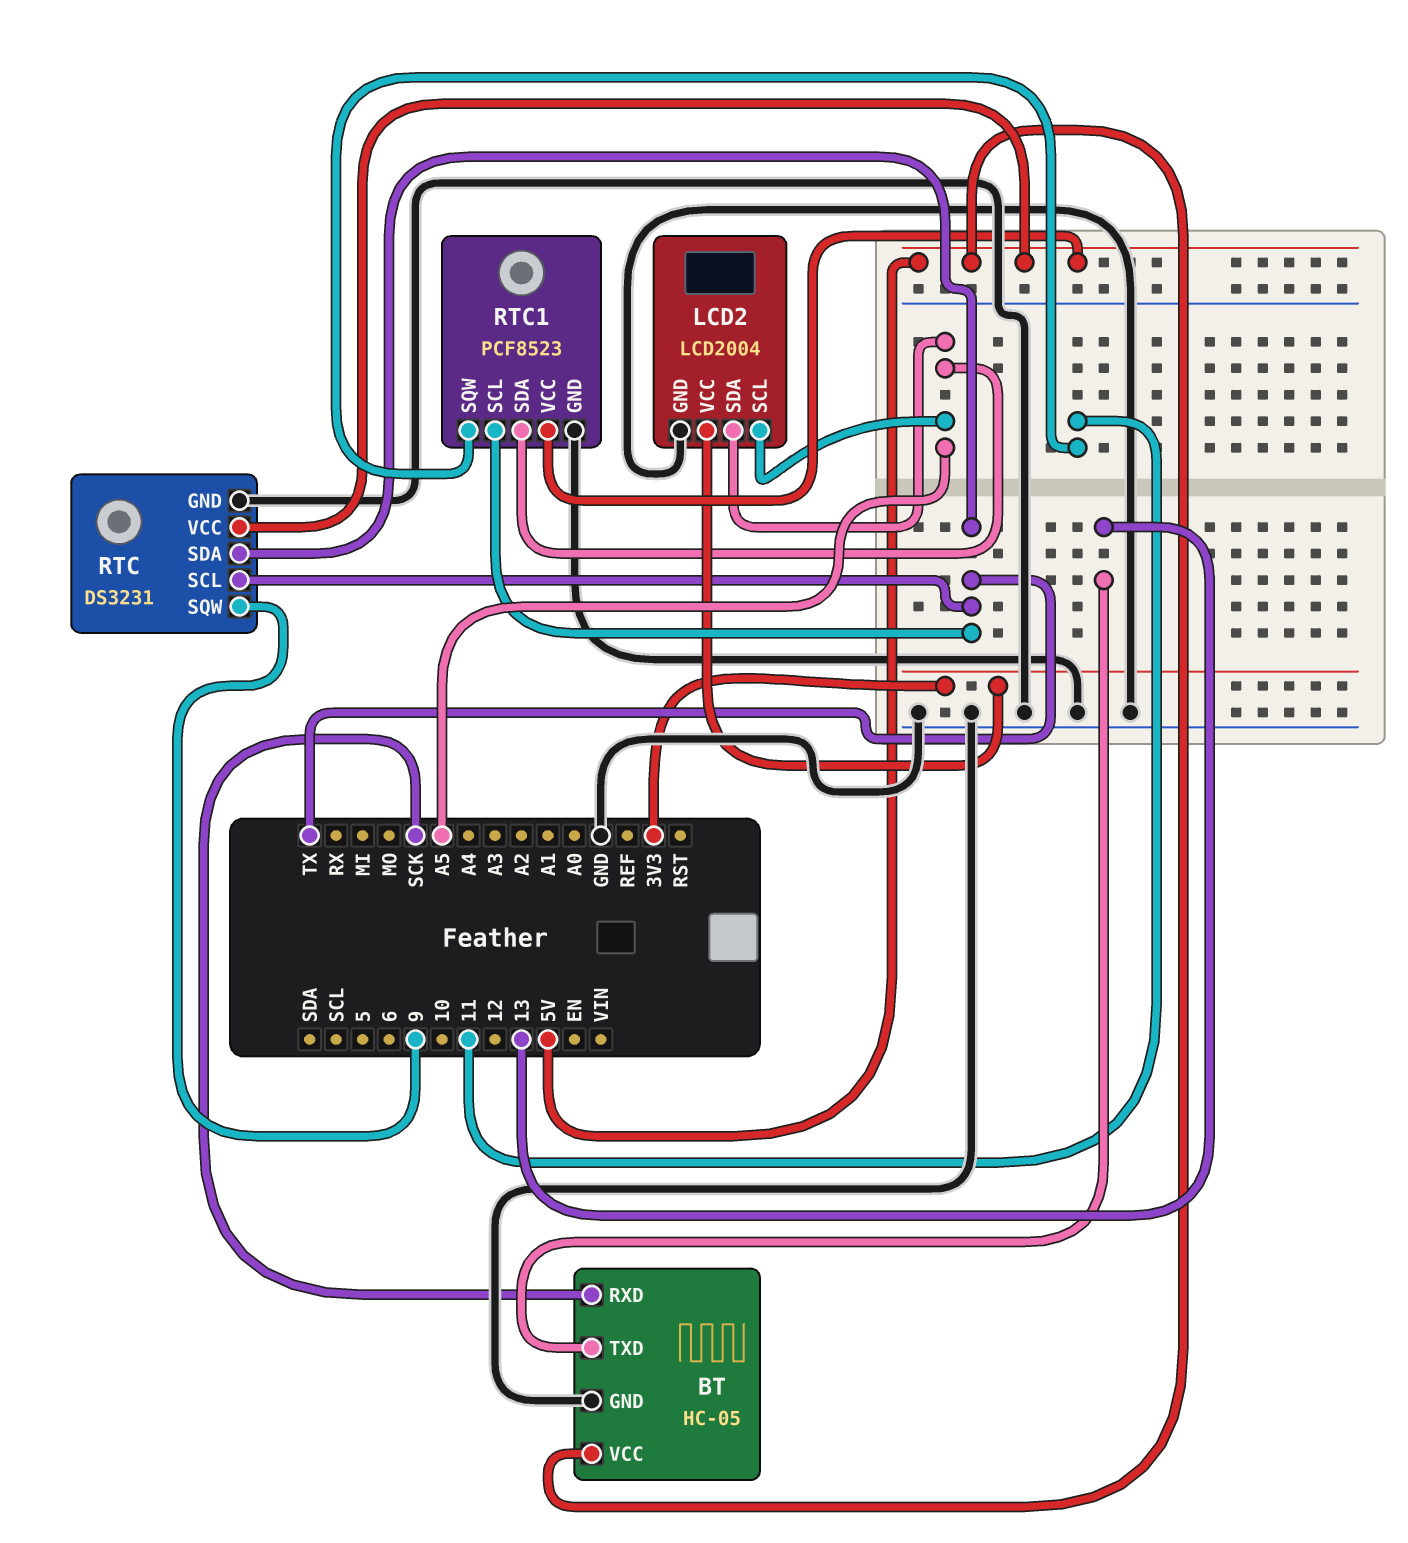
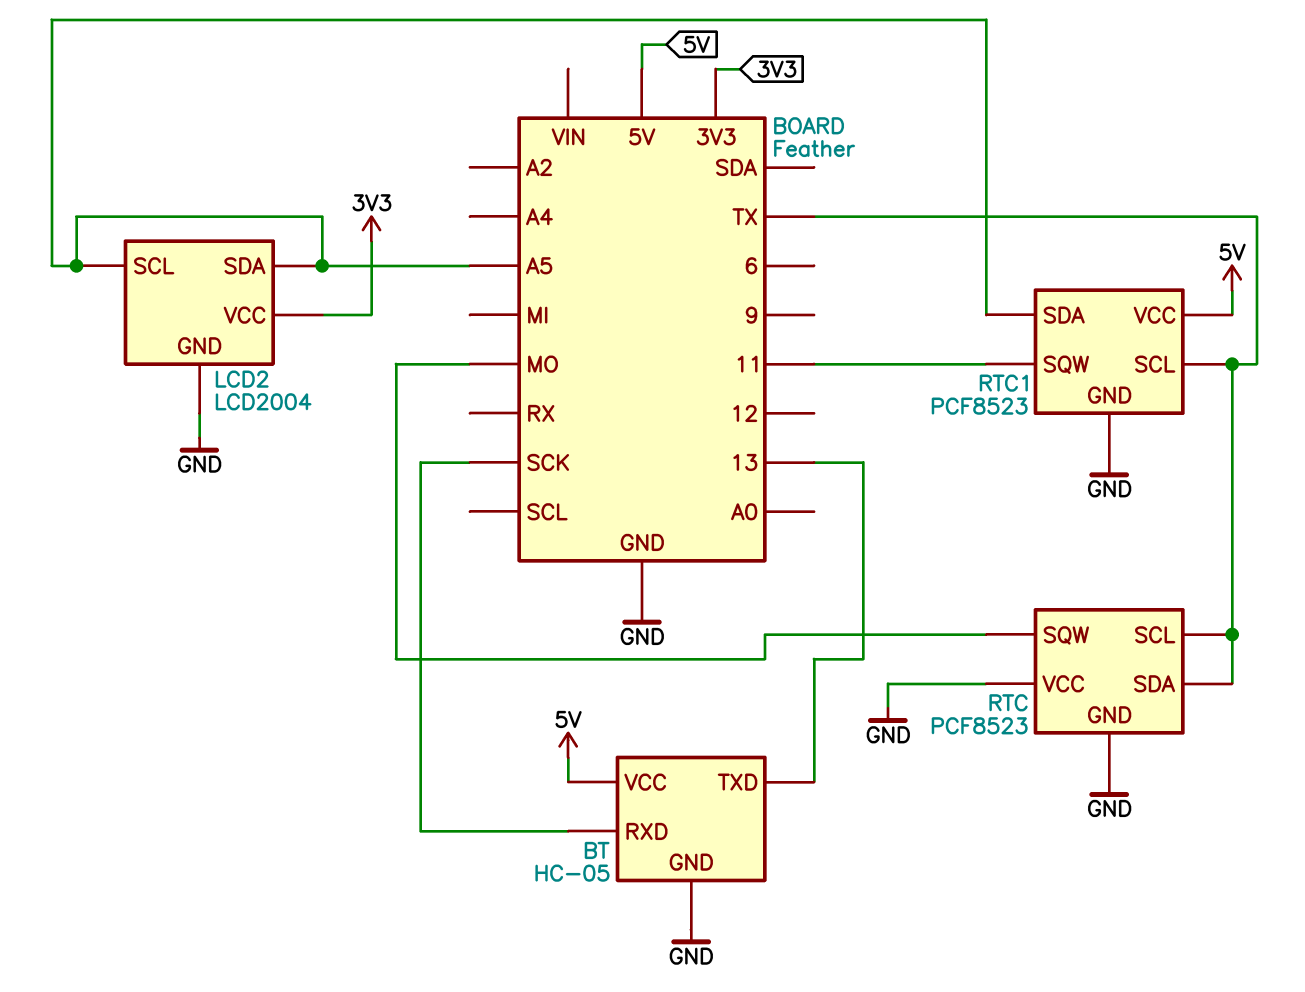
RTC: DS3231 -> PCF8523
RTC pin SQW: 9 -> MO
RTC pin VCC: 5V -> GND

